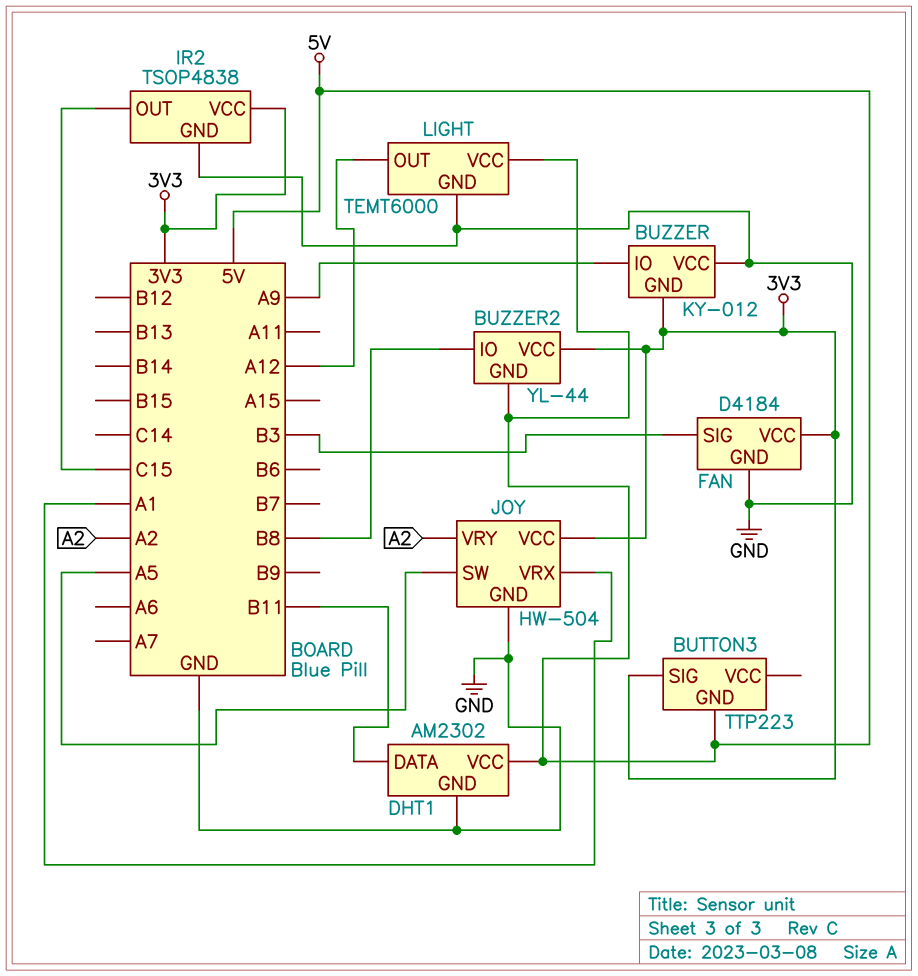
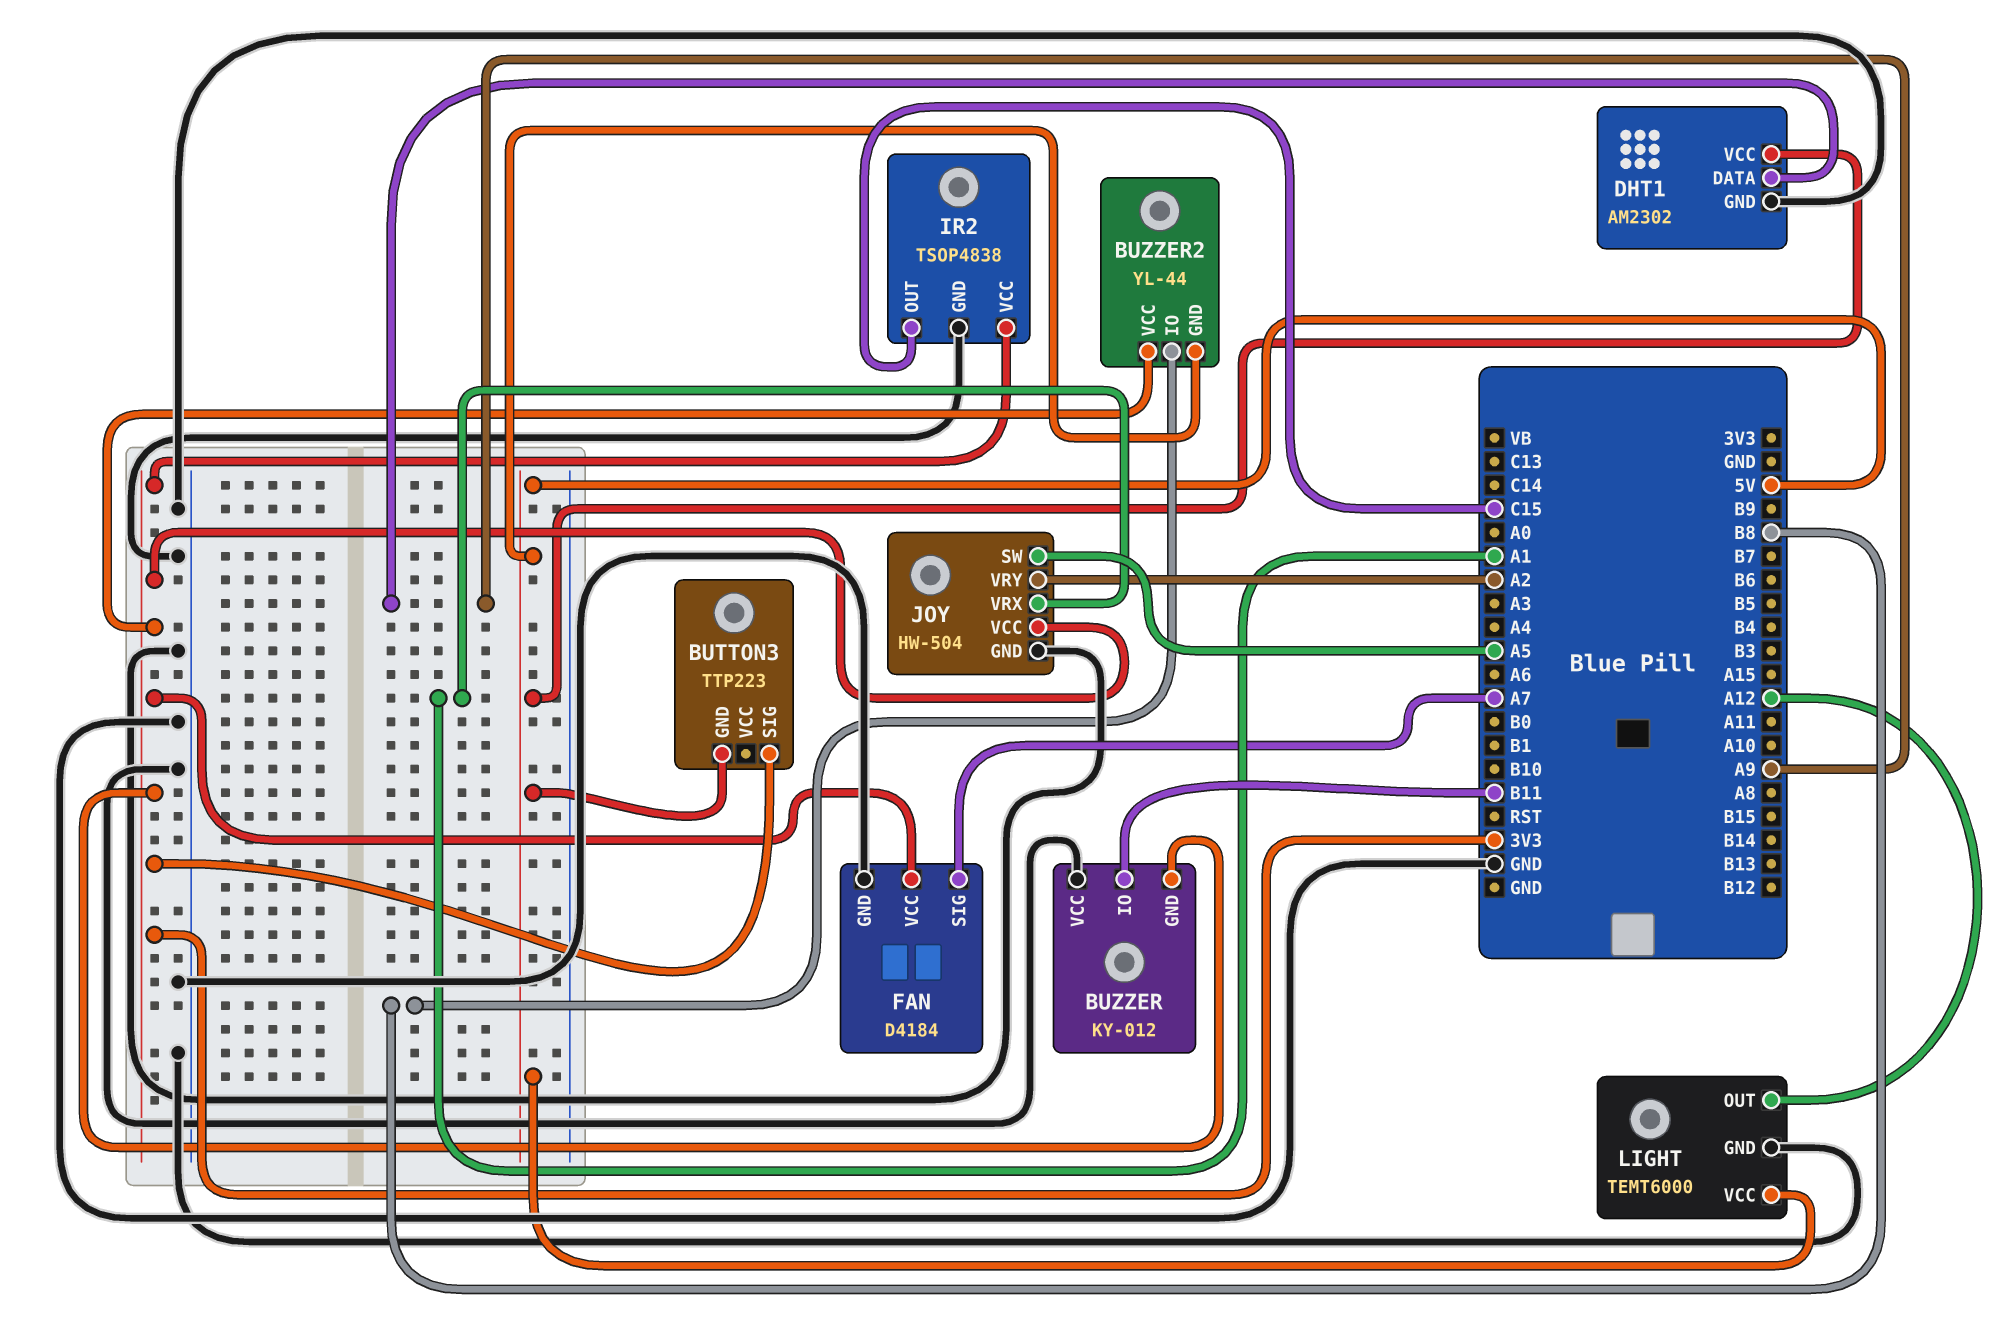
BUZZER pin IO: A9 -> B11
DHT1 pin DATA: B11 -> A9
FAN pin SIG: B3 -> A7

